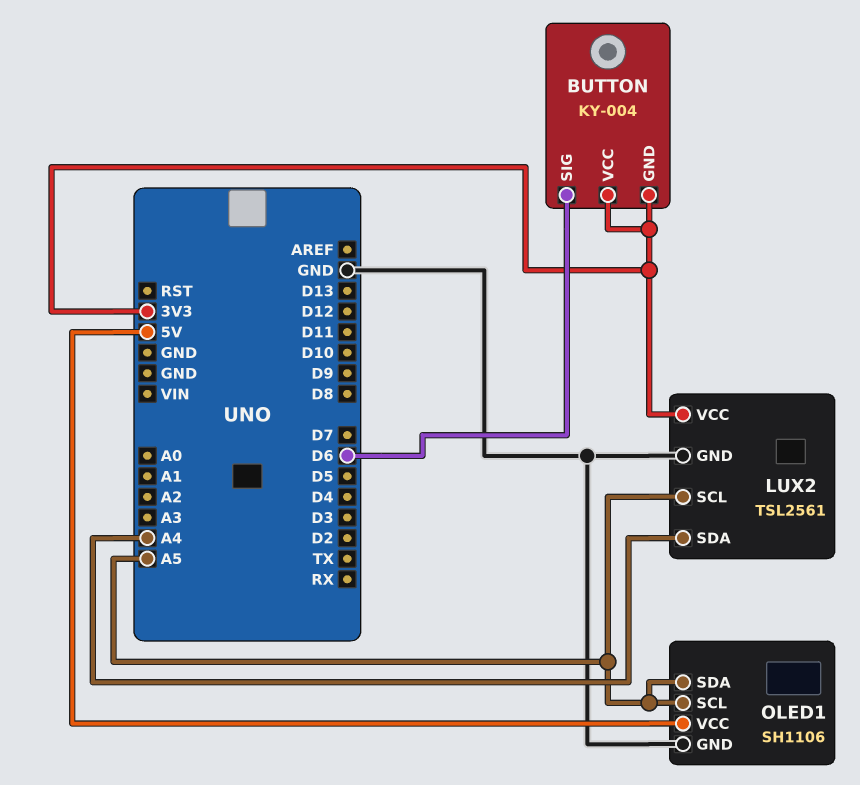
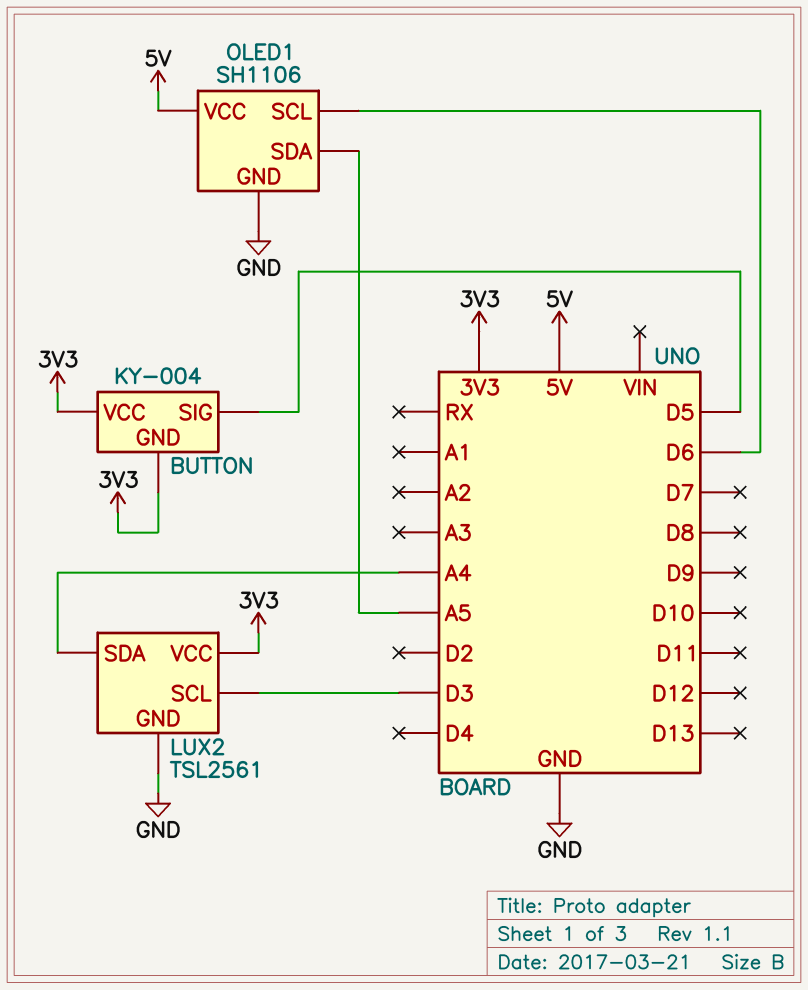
BUTTON pin SIG: D6 -> D5
LUX2 pin SCL: A5 -> D3
OLED1 pin SCL: A5 -> D6

